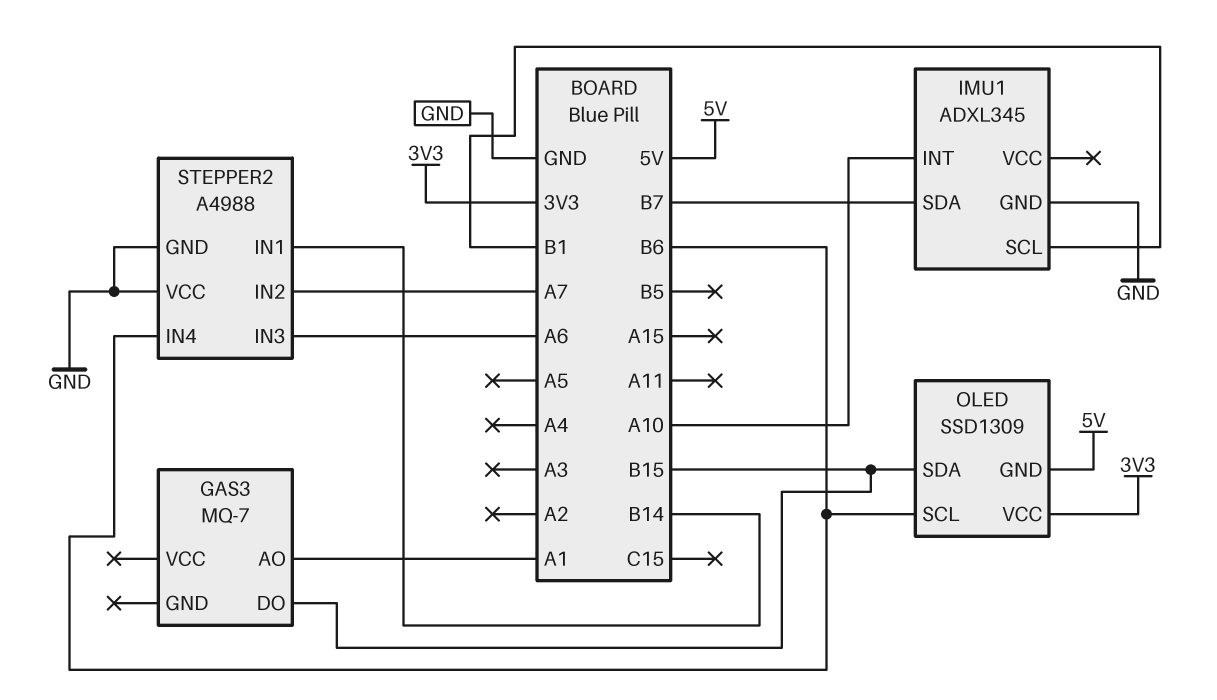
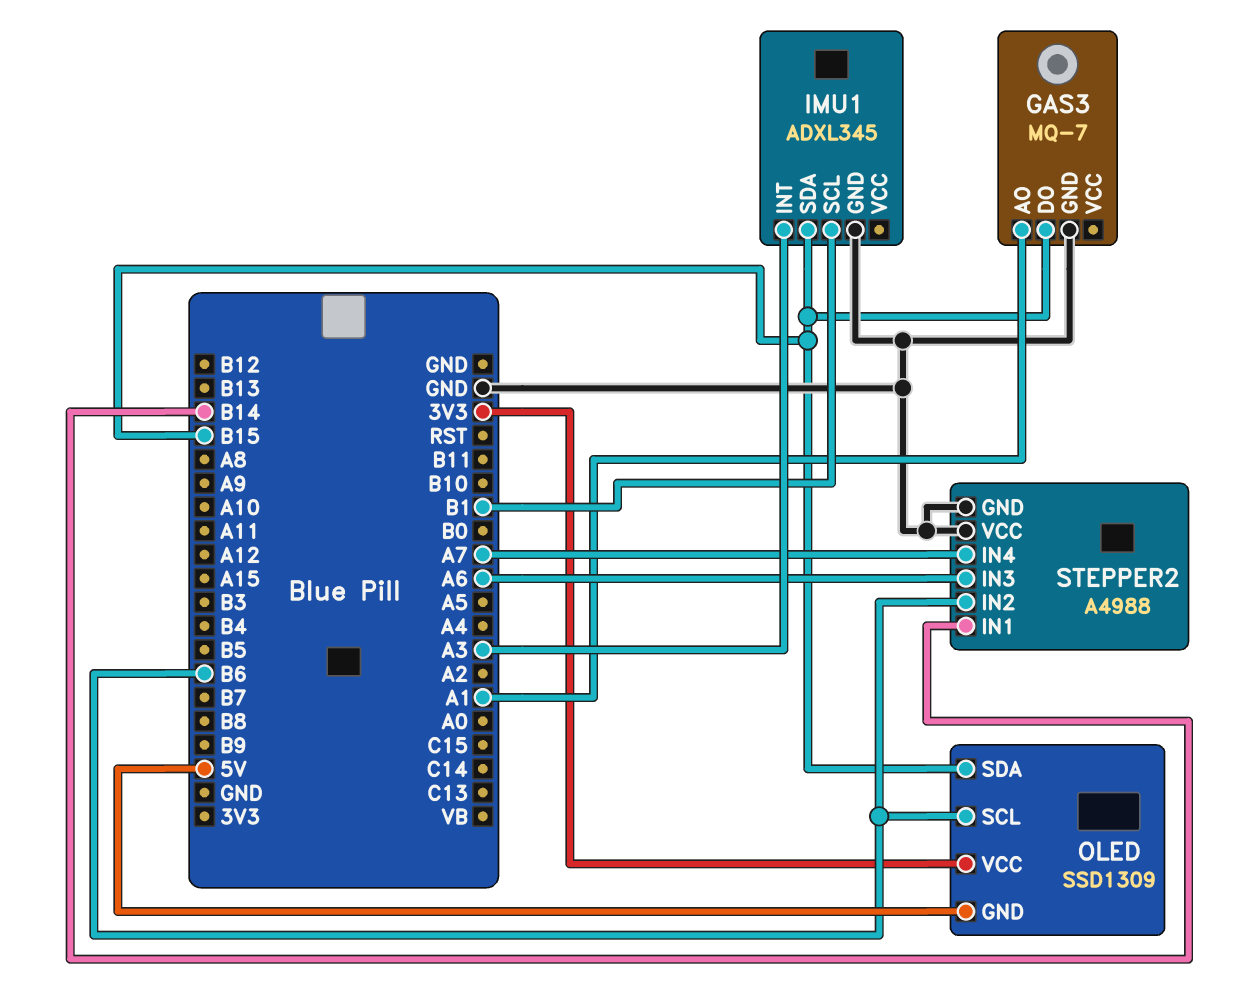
GAS3 pin GND: none -> GND
IMU1 pin INT: A10 -> A3
IMU1 pin SDA: B7 -> B15
STEPPER2 pin IN2: A7 -> B6
STEPPER2 pin IN4: B6 -> A7

